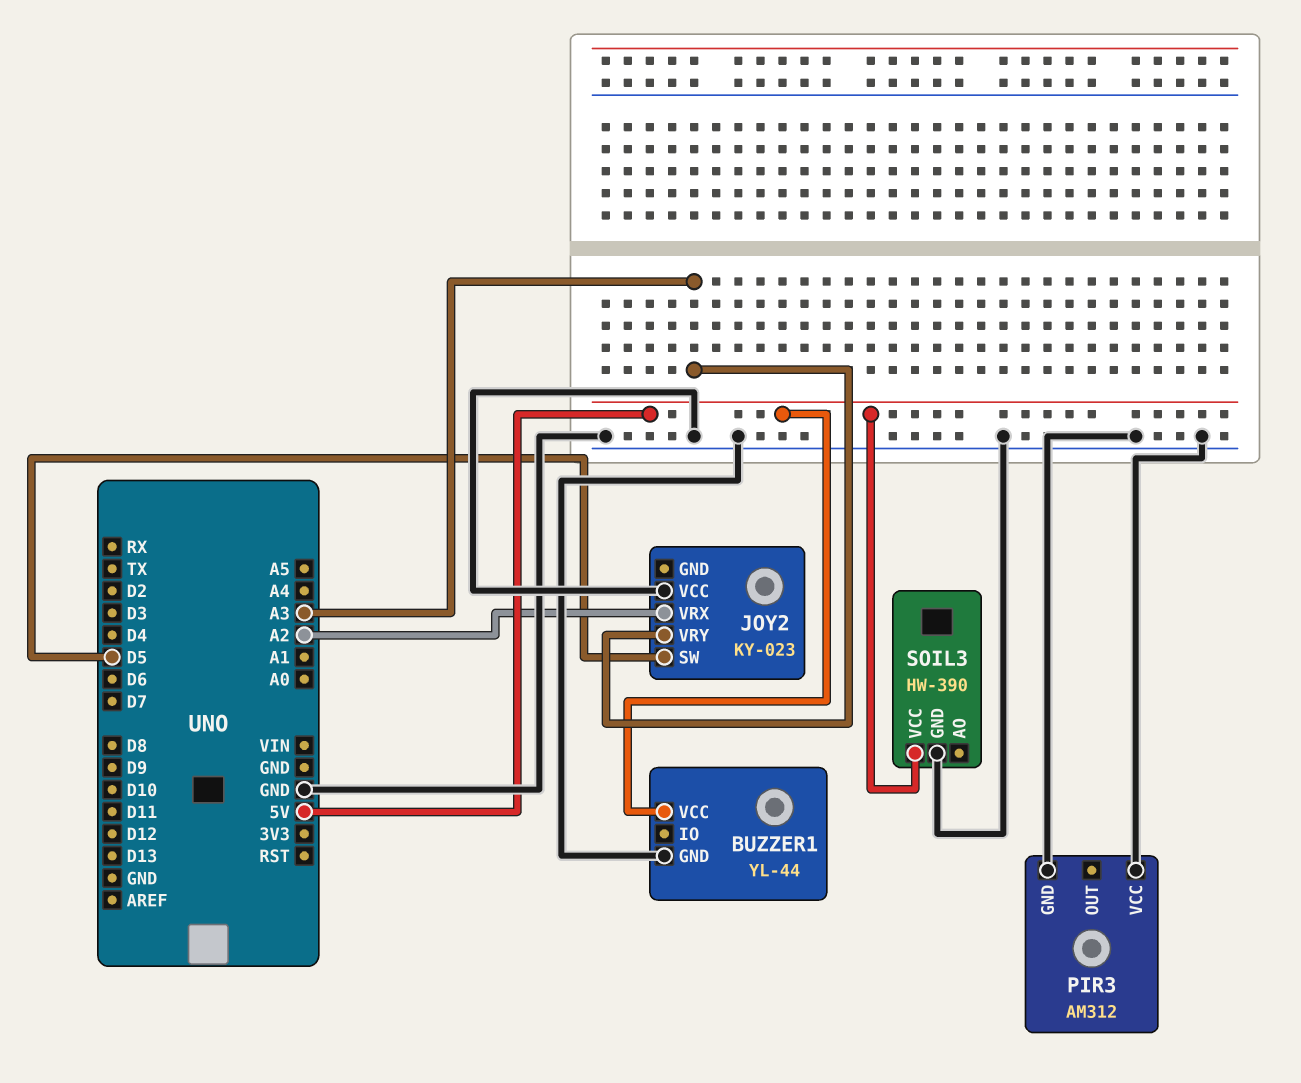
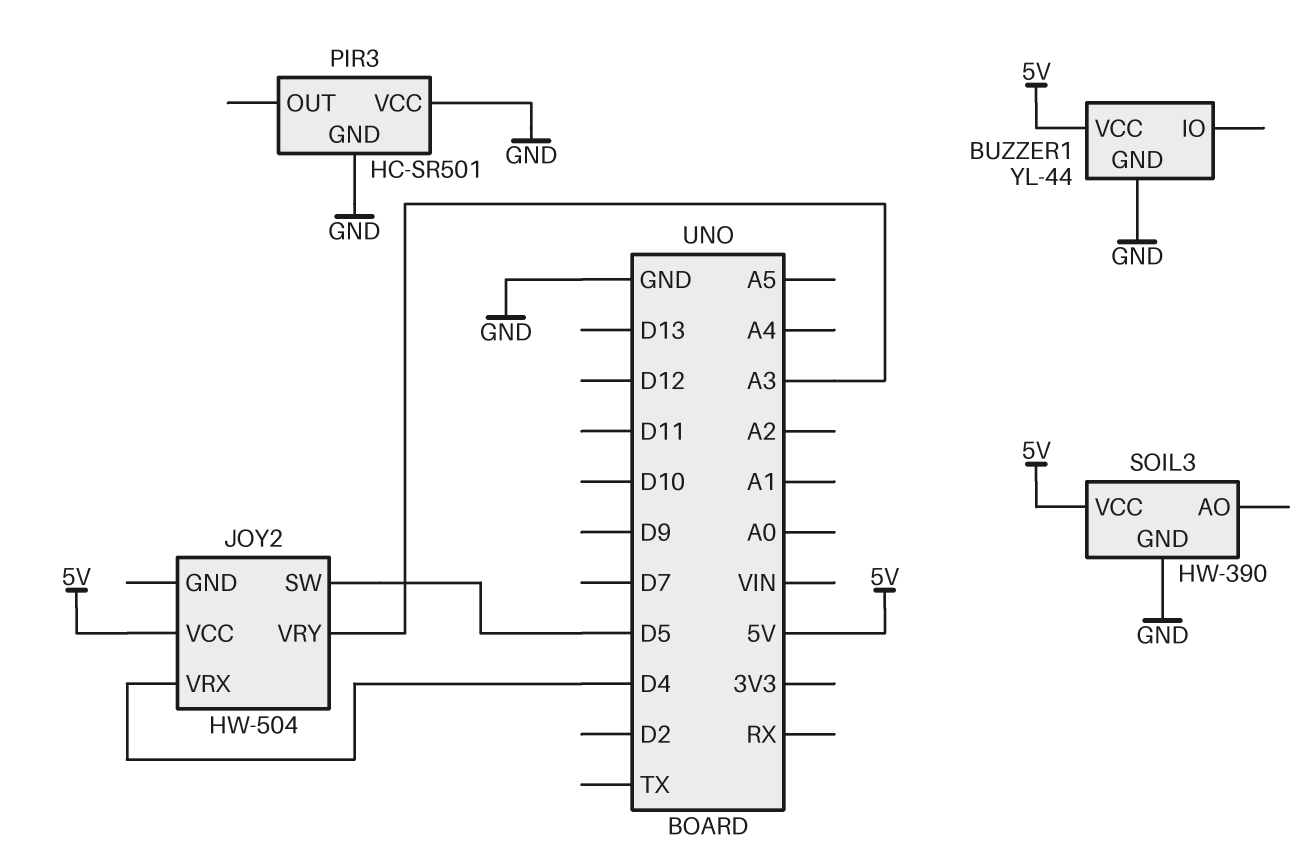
JOY2: KY-023 -> HW-504
JOY2 pin VCC: GND -> 5V
JOY2 pin VRX: A2 -> D4
PIR3: AM312 -> HC-SR501

